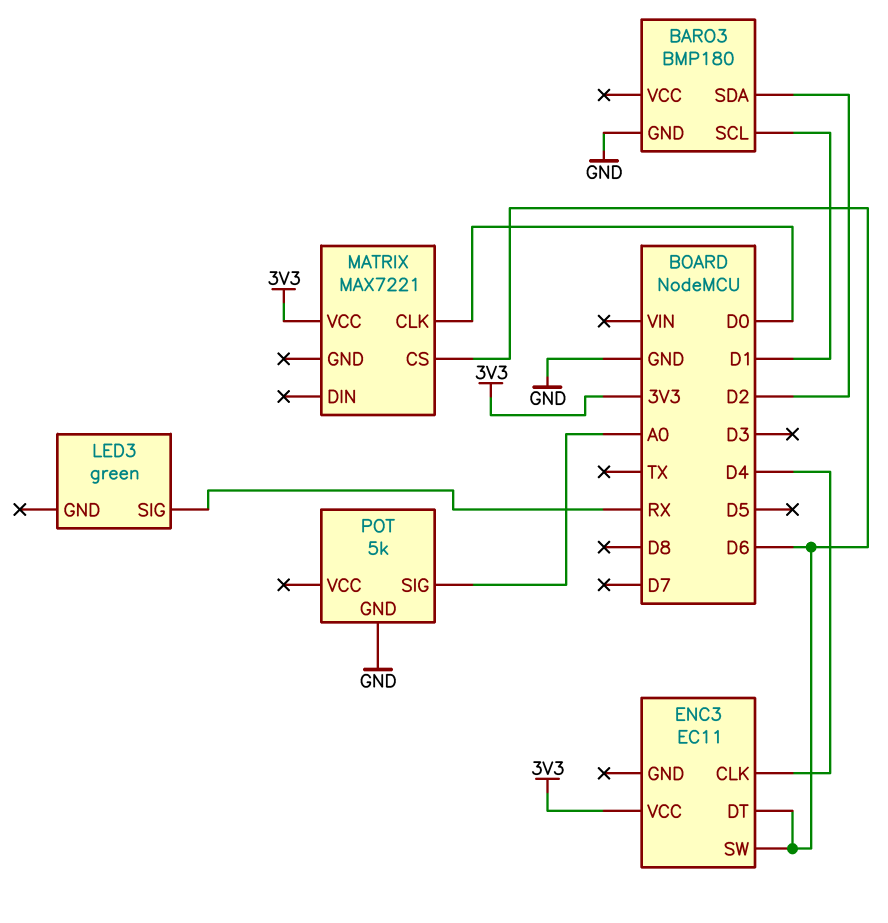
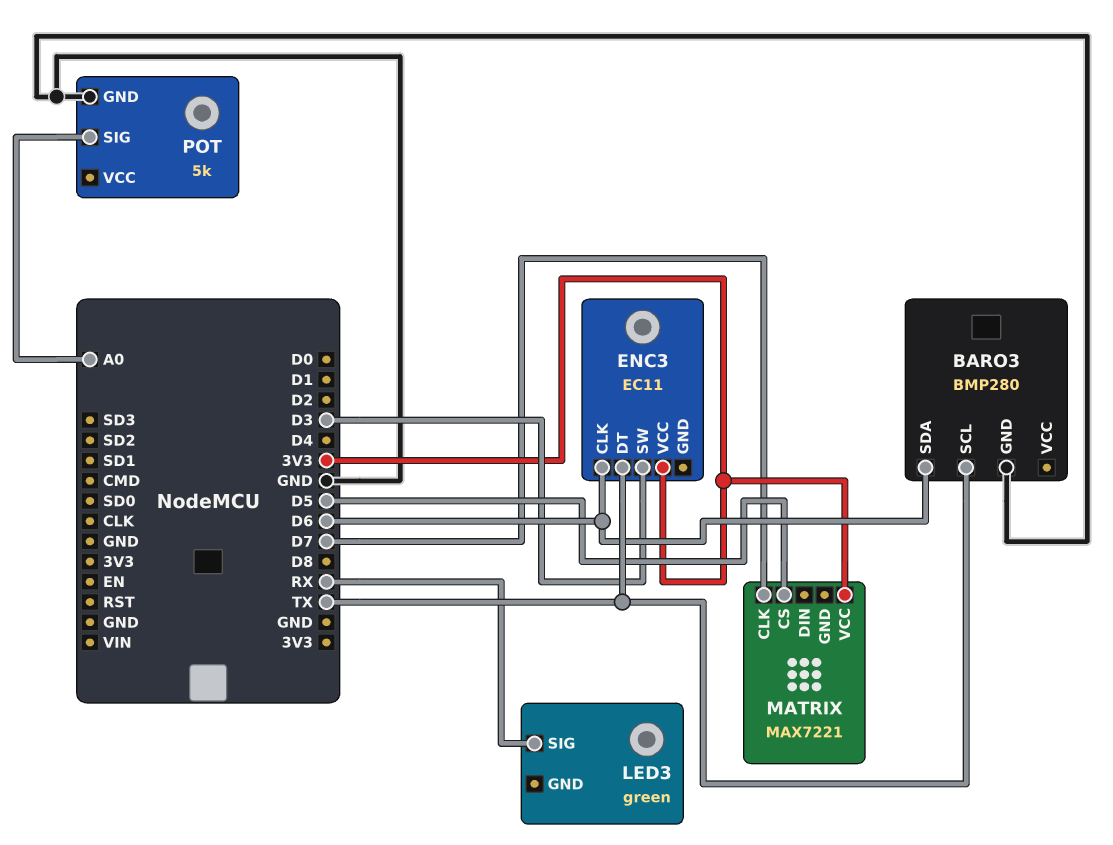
BARO3: BMP180 -> BMP280
BARO3 pin SCL: D1 -> TX
BARO3 pin SDA: D2 -> D6
ENC3 pin CLK: D4 -> D6
ENC3 pin DT: D6 -> TX
ENC3 pin SW: D6 -> D3
MATRIX pin CLK: D0 -> D7
MATRIX pin CS: D6 -> D5

